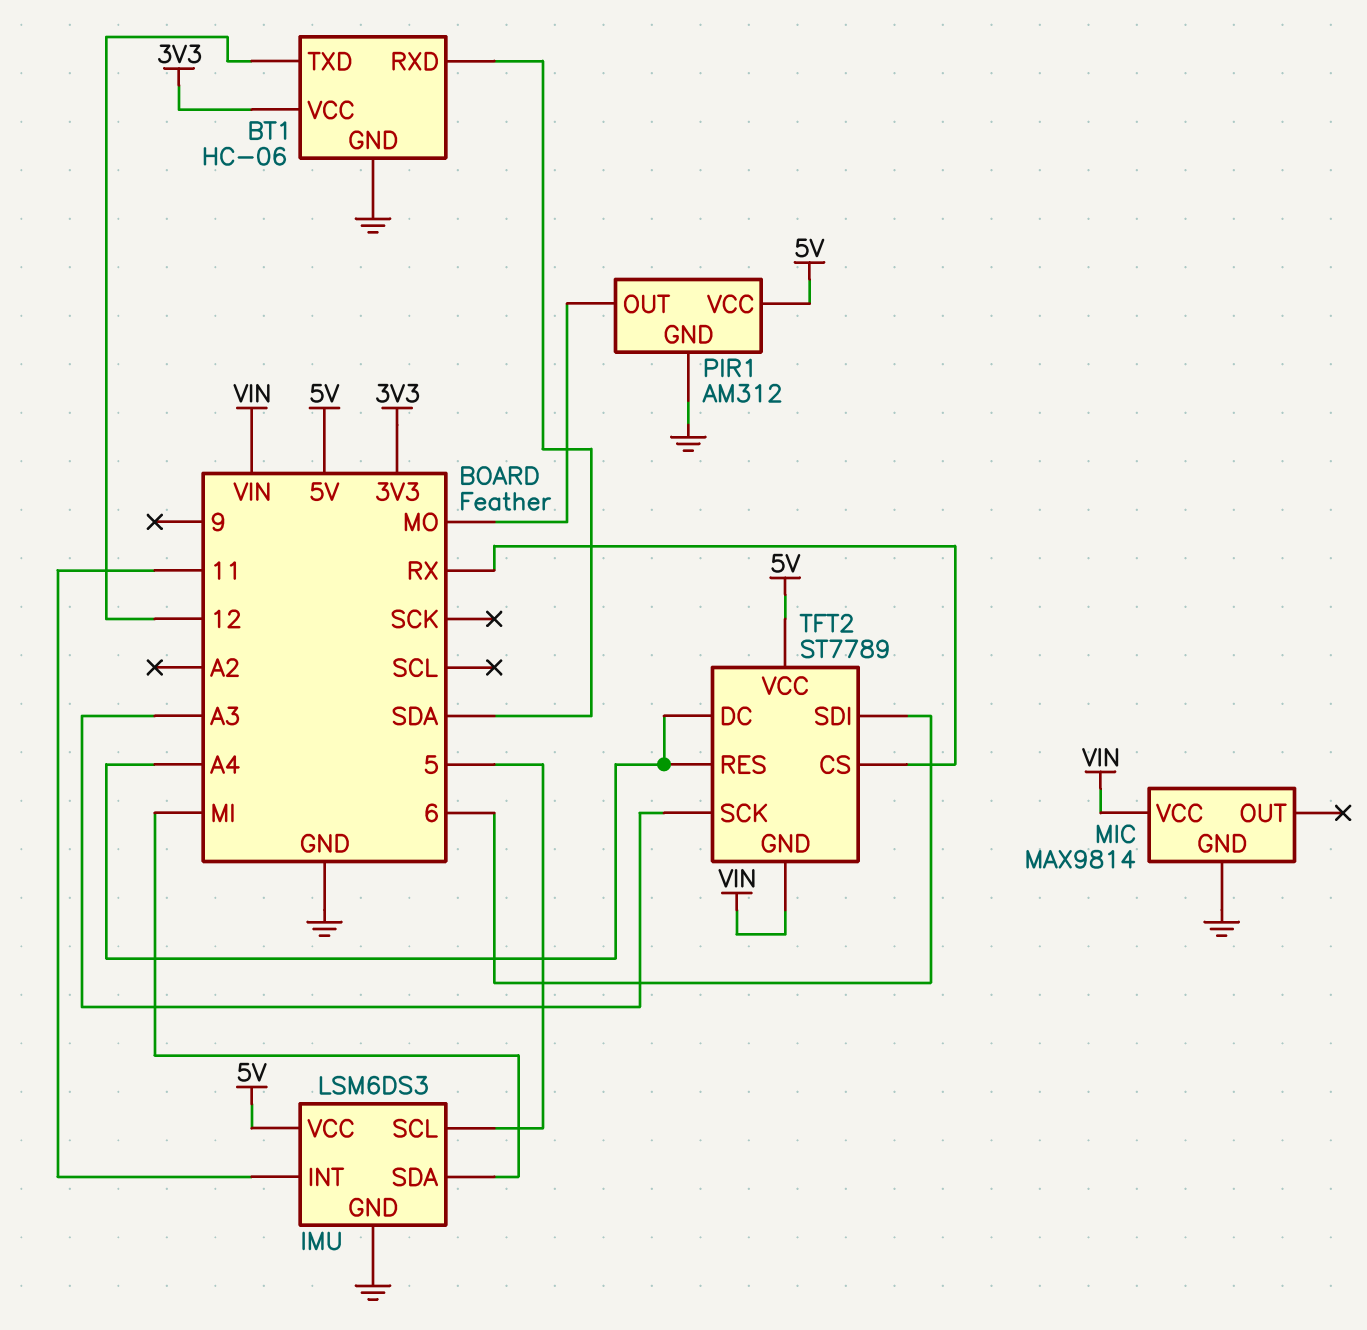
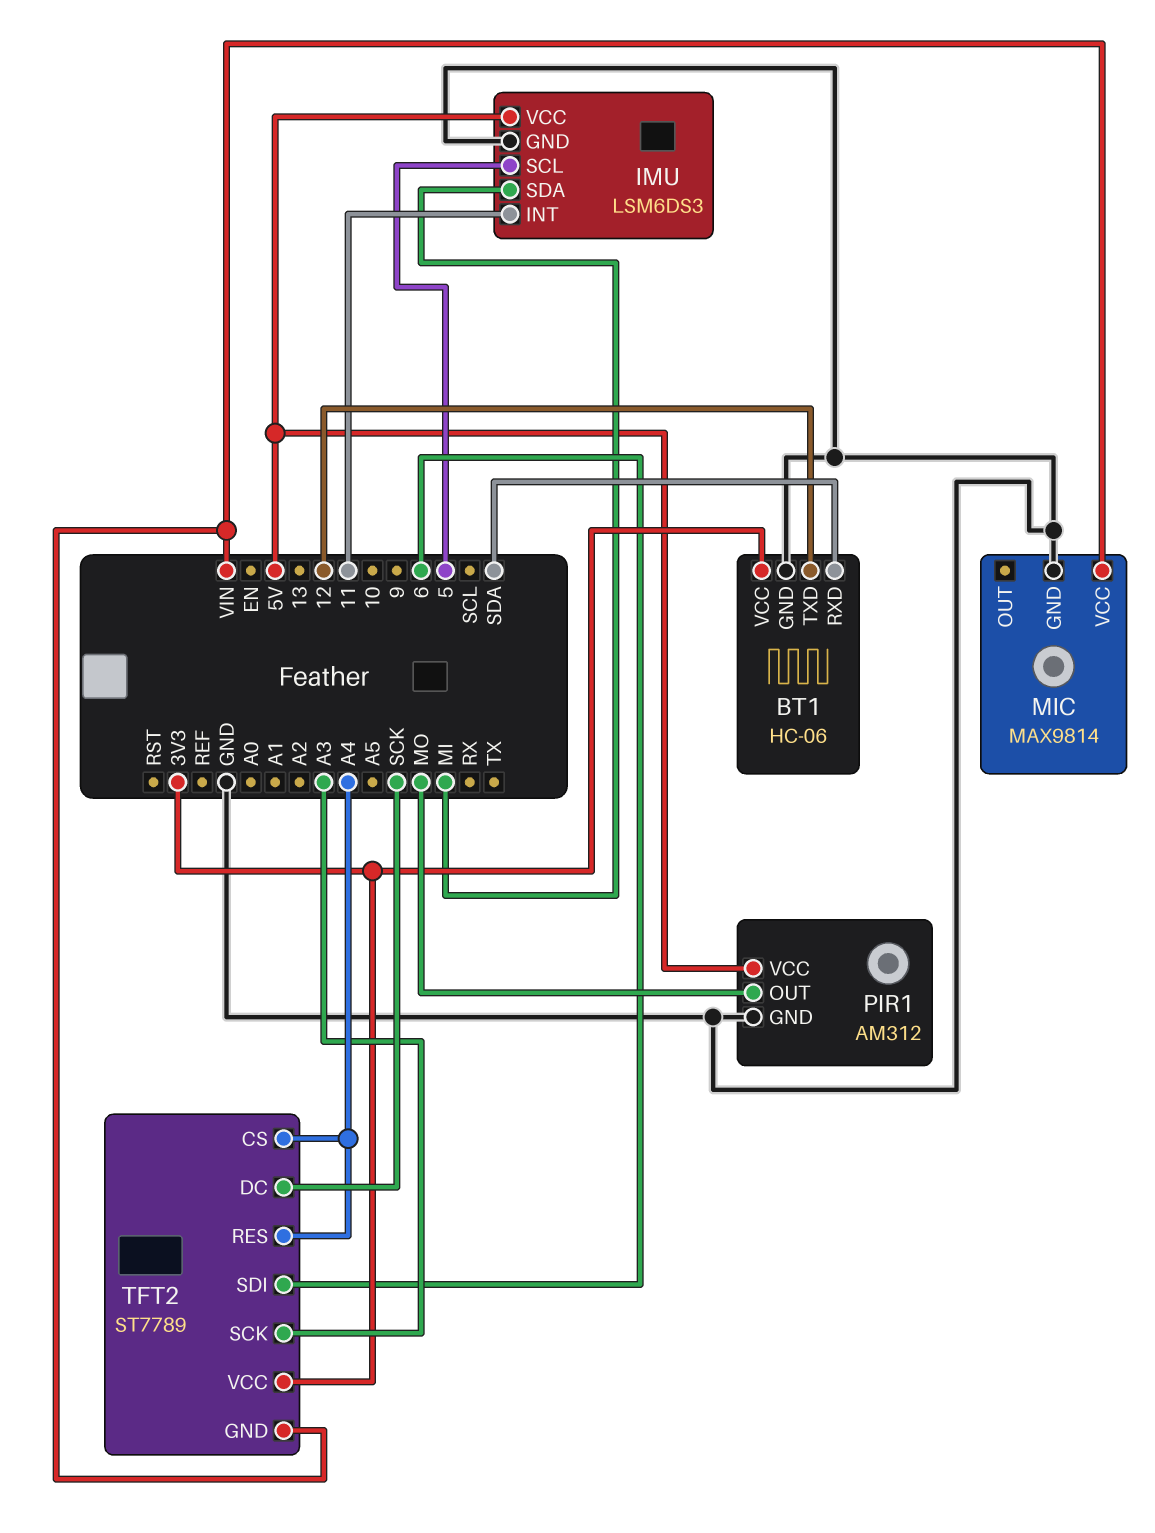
TFT2 pin CS: RX -> A4
TFT2 pin DC: A4 -> SCK
TFT2 pin VCC: 5V -> 3V3

